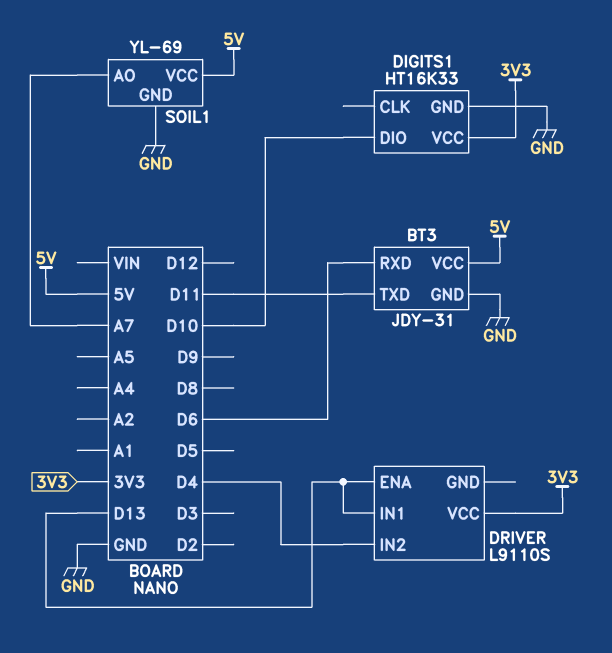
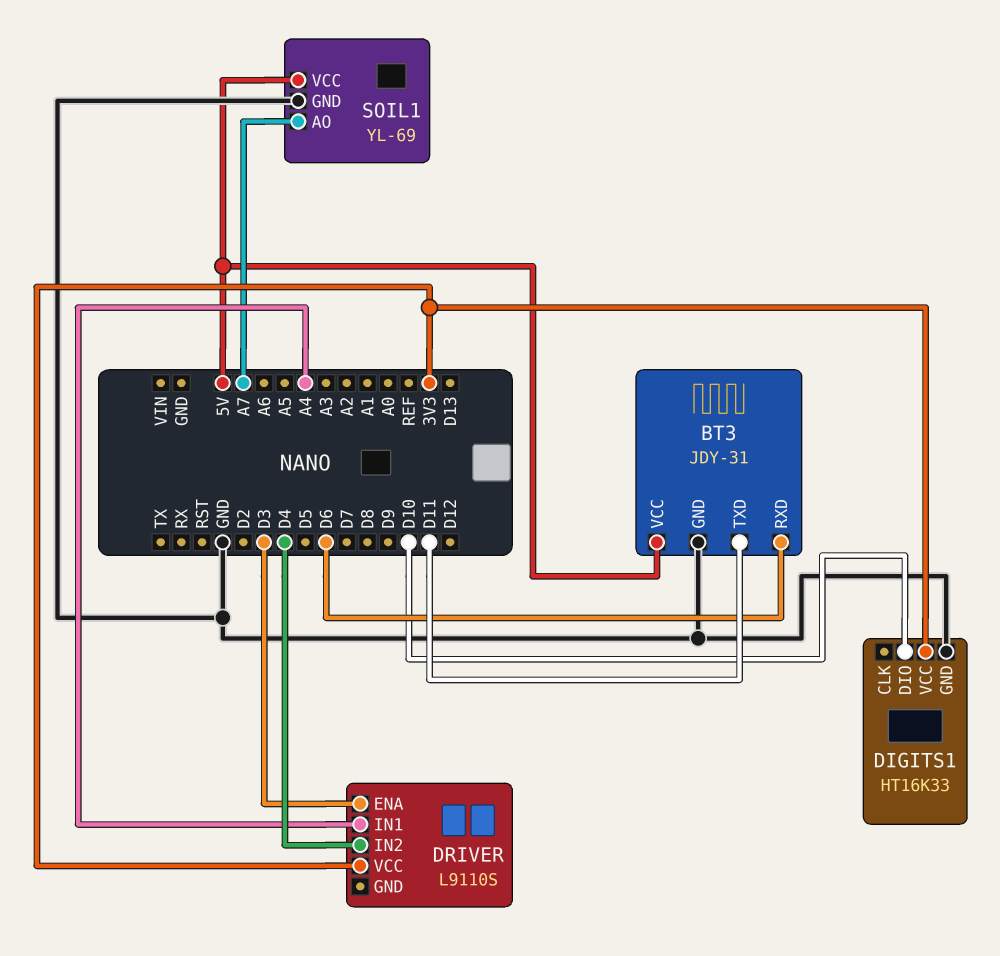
DRIVER pin ENA: D13 -> D3
DRIVER pin IN1: D13 -> A4

